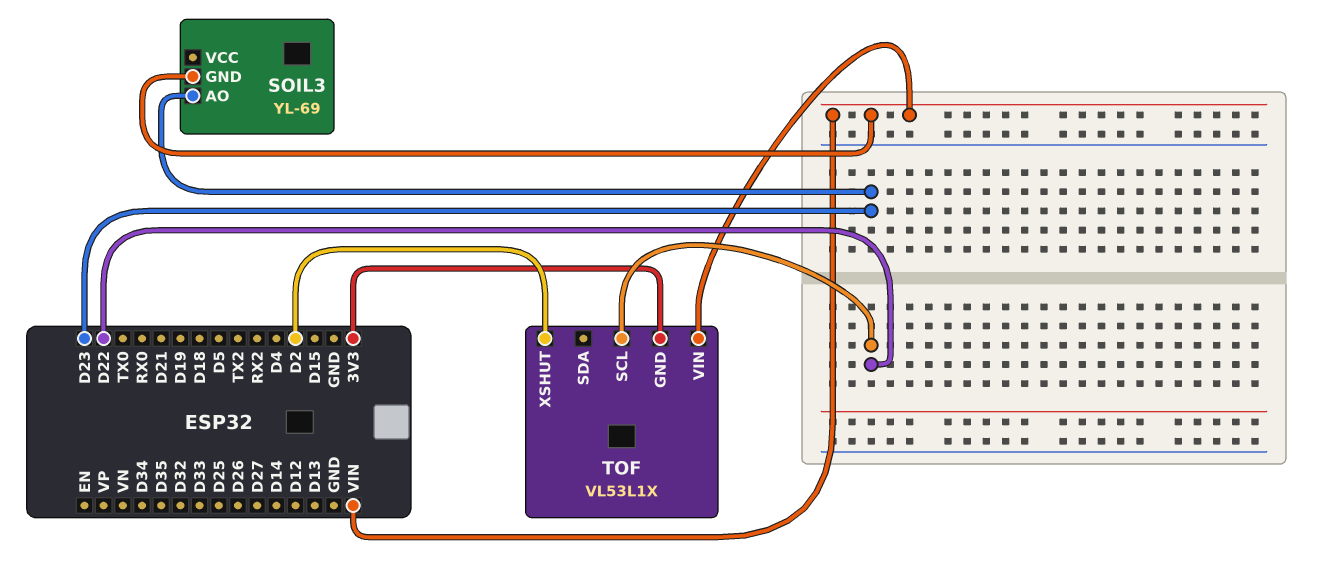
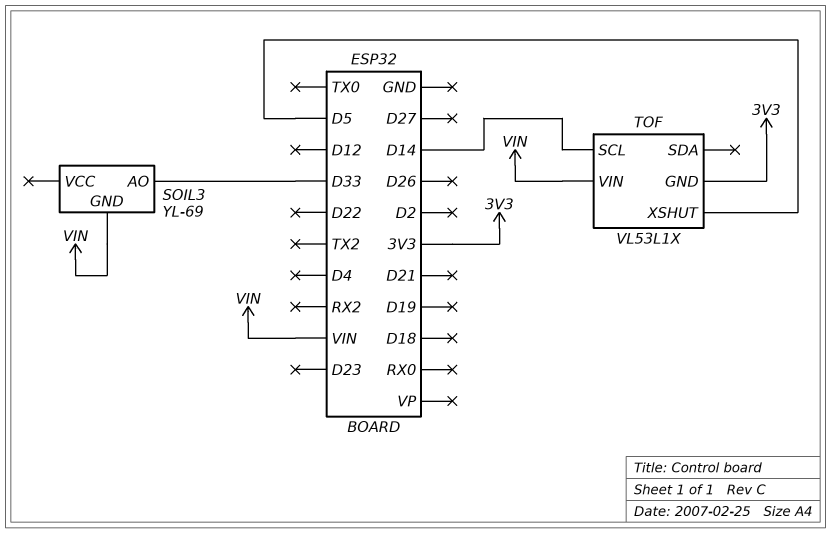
SOIL3 pin AO: D23 -> D33
TOF pin SCL: D22 -> D14
TOF pin XSHUT: D2 -> D5

